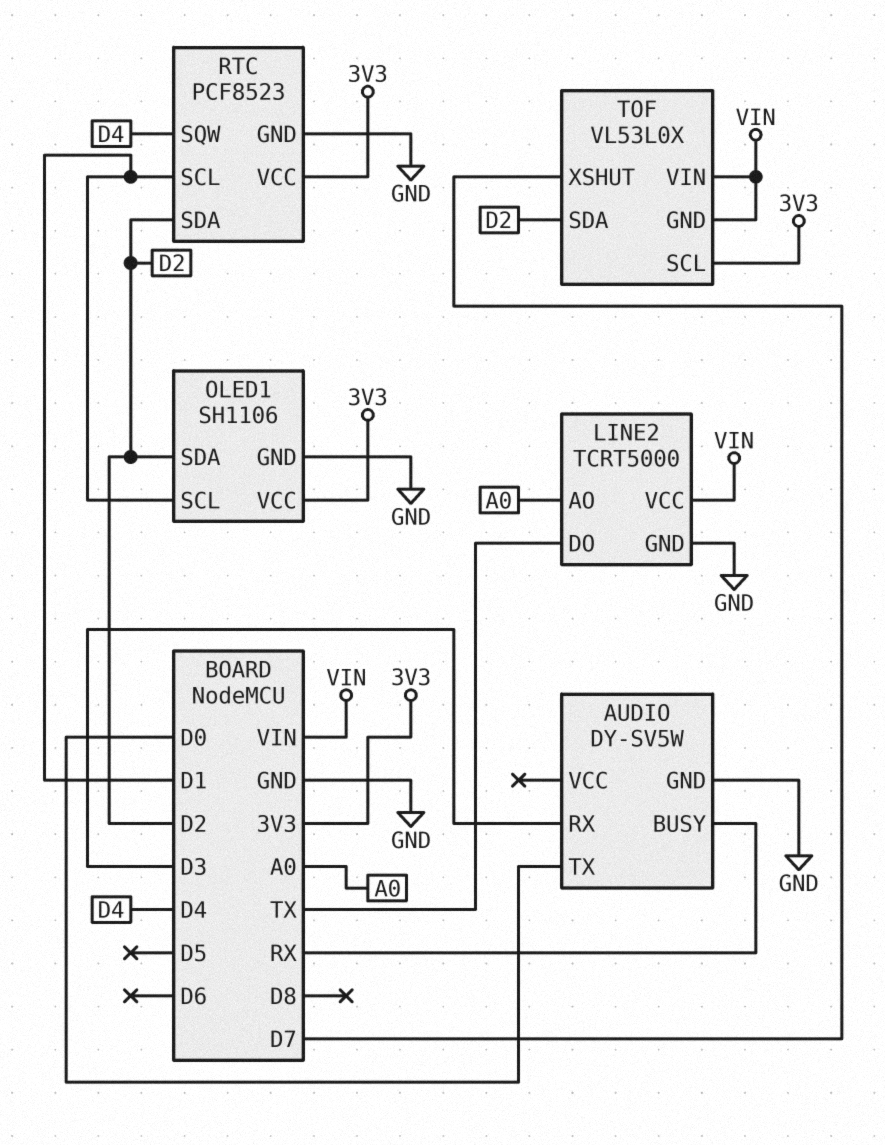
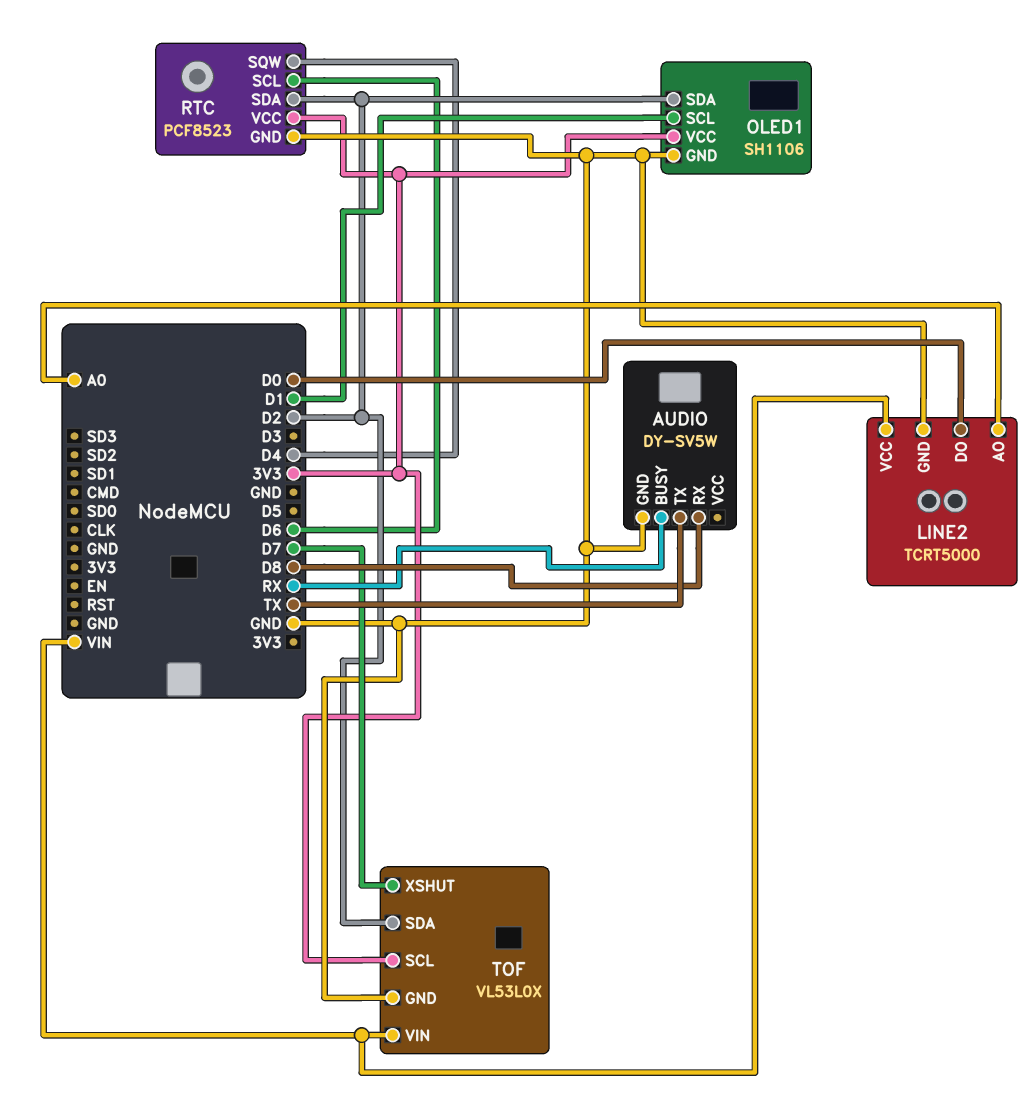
AUDIO pin RX: D3 -> D8
AUDIO pin TX: D0 -> TX
LINE2 pin DO: TX -> D0
RTC pin SCL: D1 -> D6
TOF pin GND: VIN -> GND

